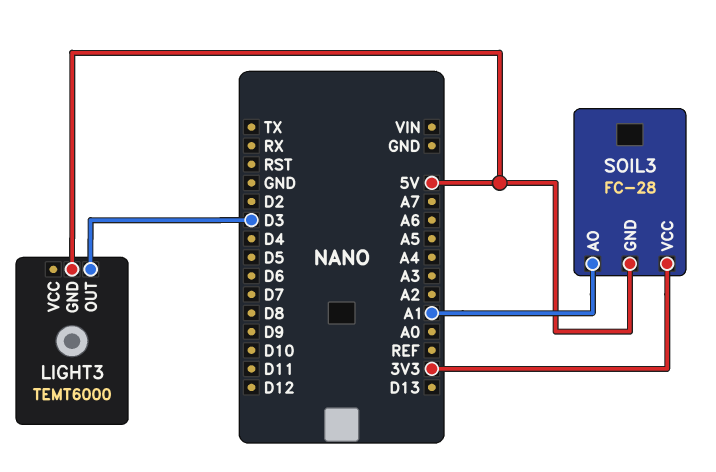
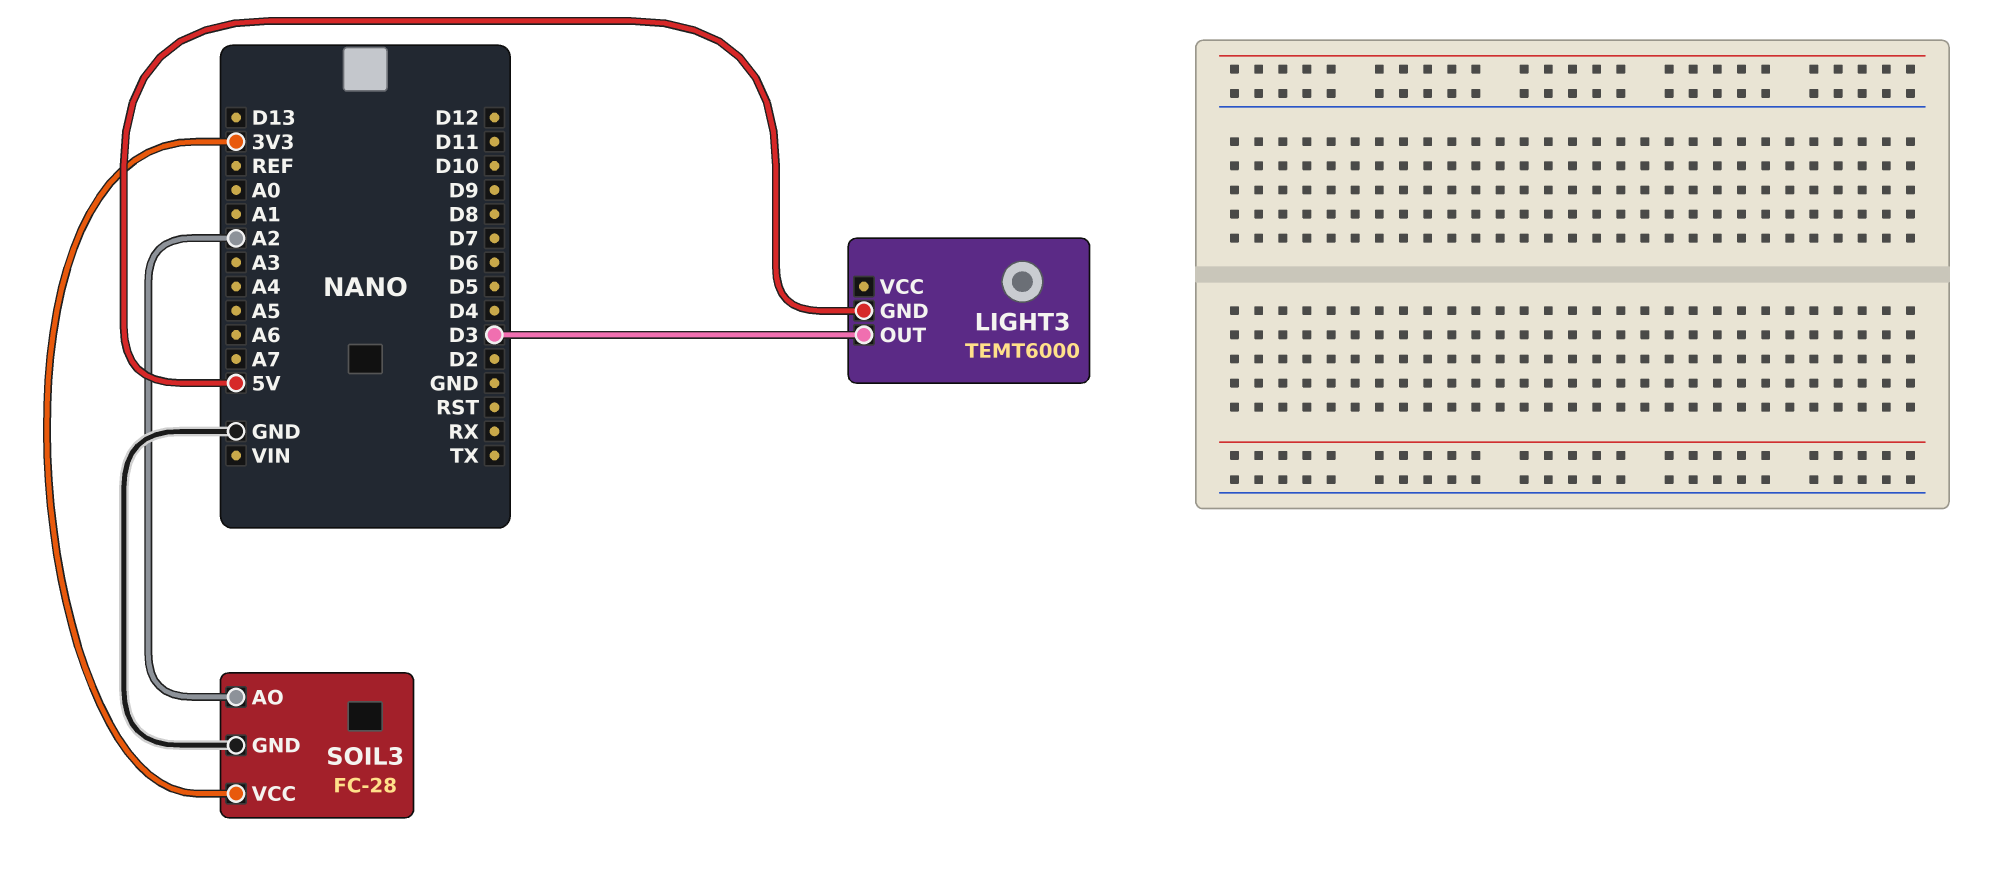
SOIL3 pin AO: A1 -> A2
SOIL3 pin GND: 5V -> GND

